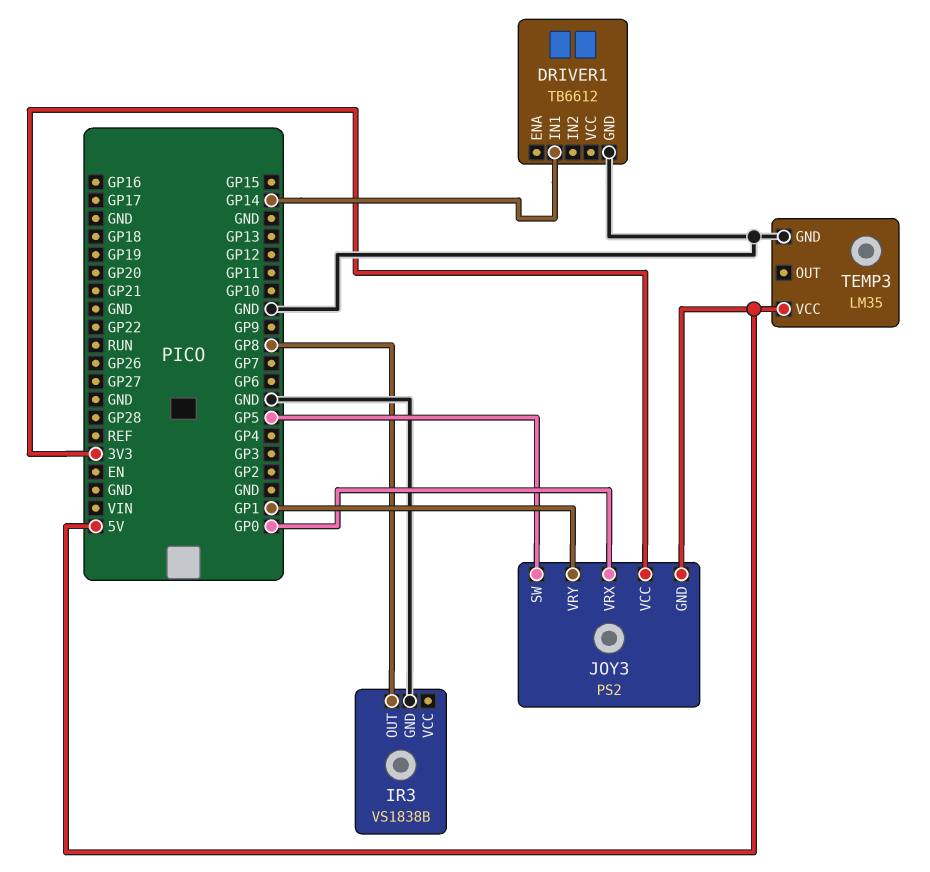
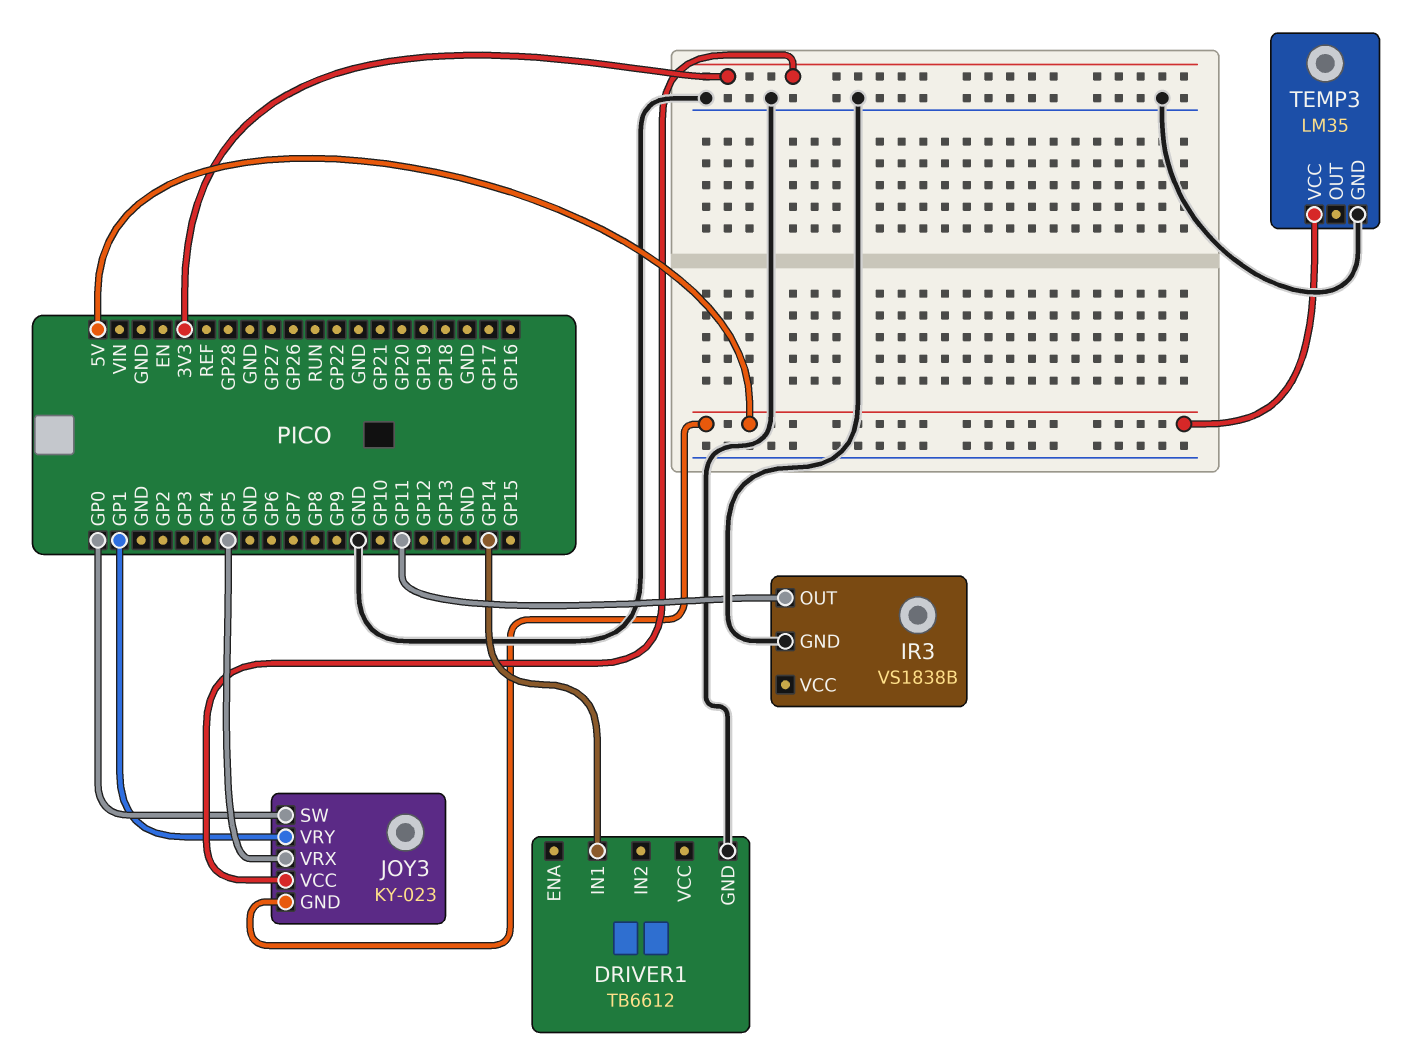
IR3 pin OUT: GP8 -> GP11
JOY3: PS2 -> KY-023
JOY3 pin SW: GP5 -> GP0
JOY3 pin VRX: GP0 -> GP5

